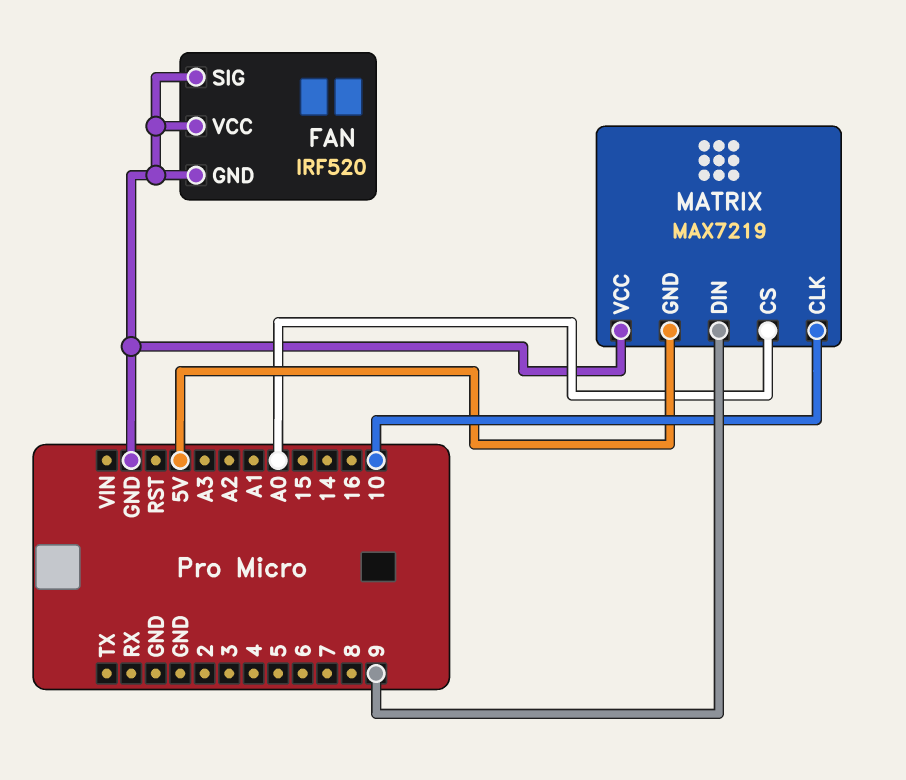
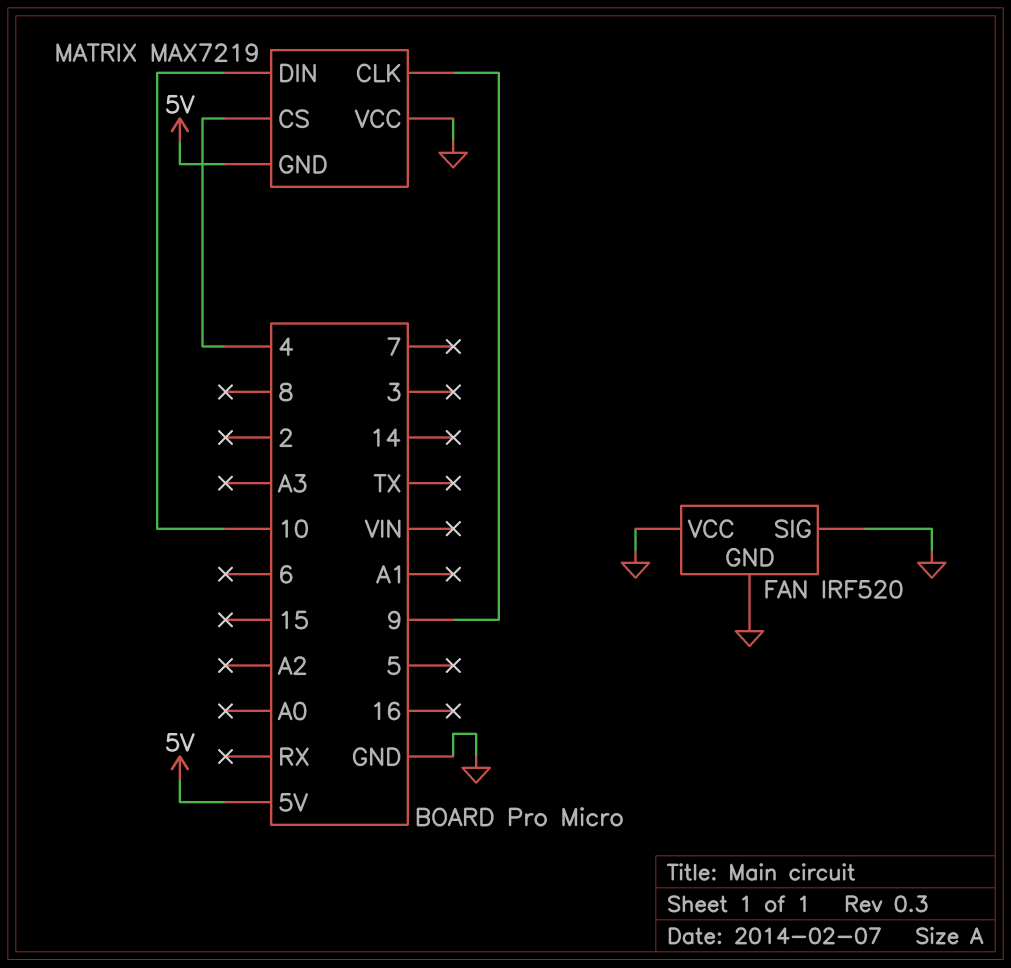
MATRIX pin CLK: 10 -> 9
MATRIX pin CS: A0 -> 4
MATRIX pin DIN: 9 -> 10

